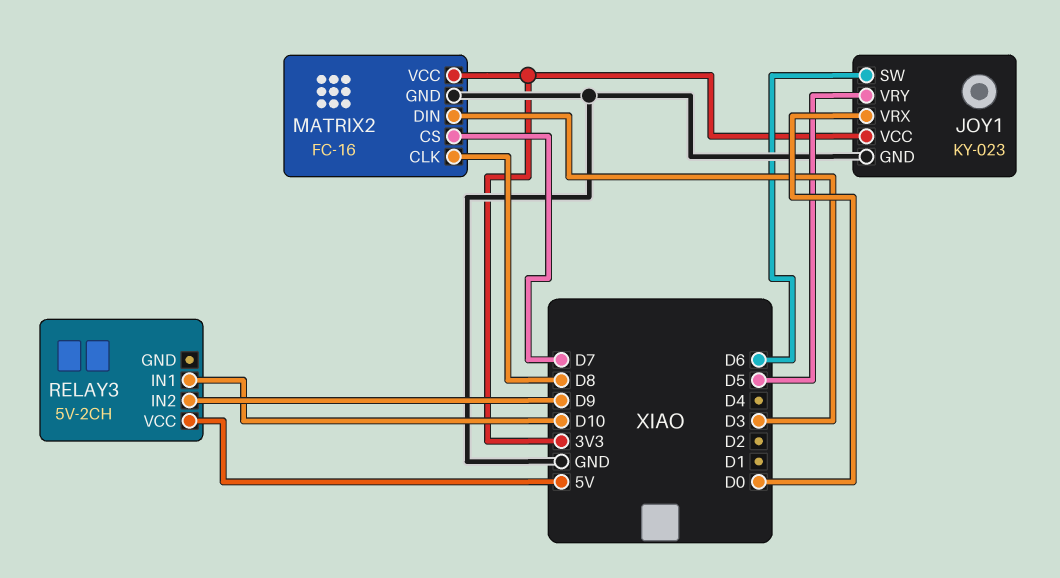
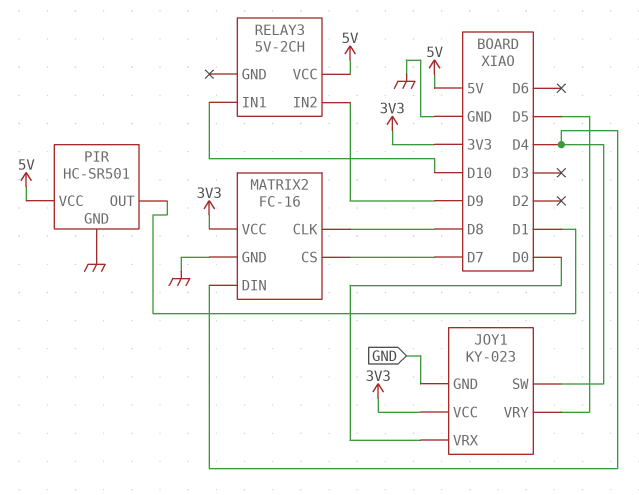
JOY1 pin SW: D6 -> D4
MATRIX2 pin DIN: D3 -> D4
PIR: none -> HC-SR501
PIR pin GND: none -> GND
PIR pin OUT: none -> D1
PIR pin VCC: none -> 5V

